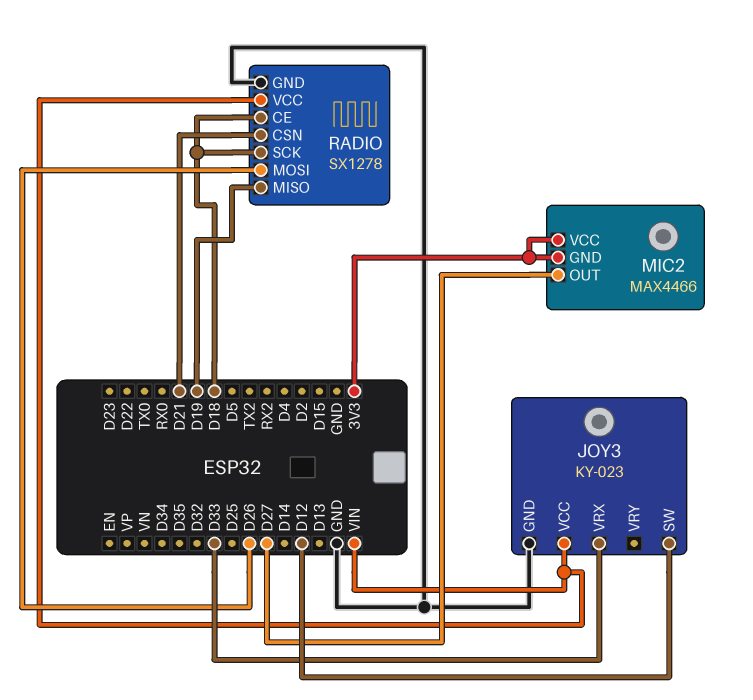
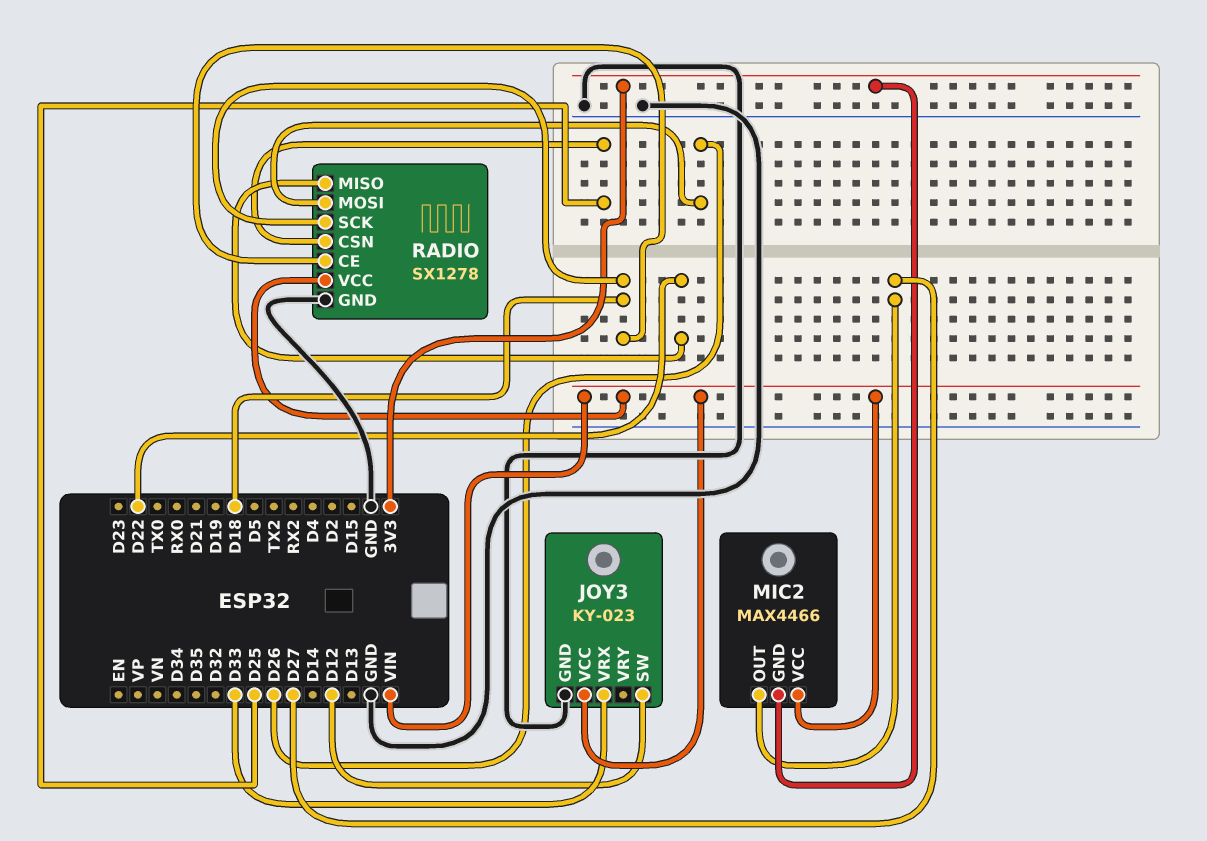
MIC2 pin VCC: 3V3 -> VIN
RADIO pin CSN: D21 -> D25
RADIO pin MISO: D19 -> D22

